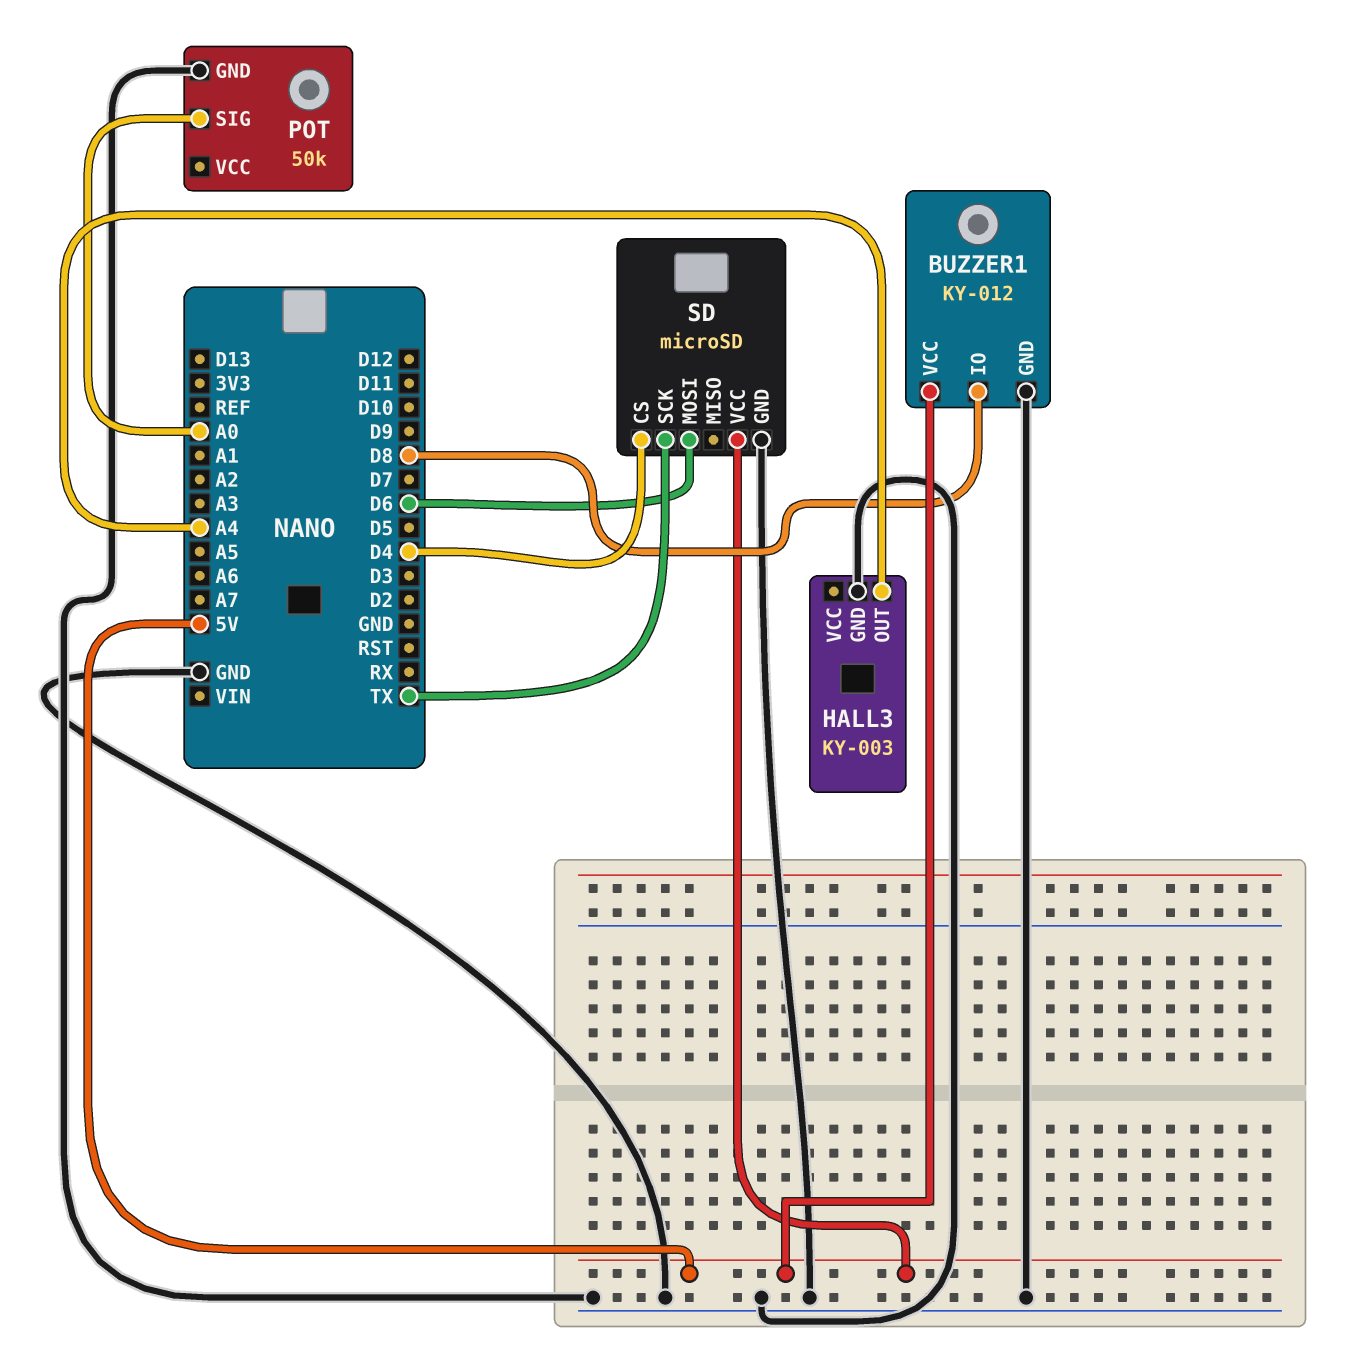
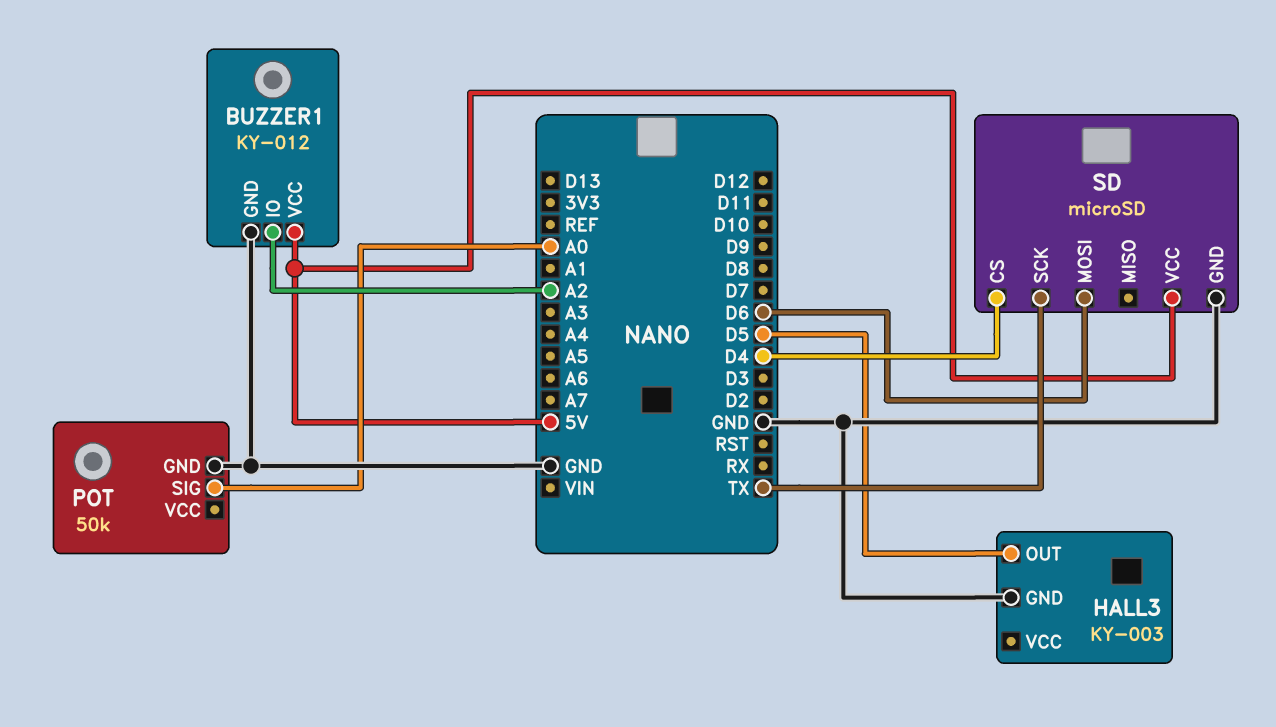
BUZZER1 pin IO: D8 -> A2
HALL3 pin OUT: A4 -> D5

